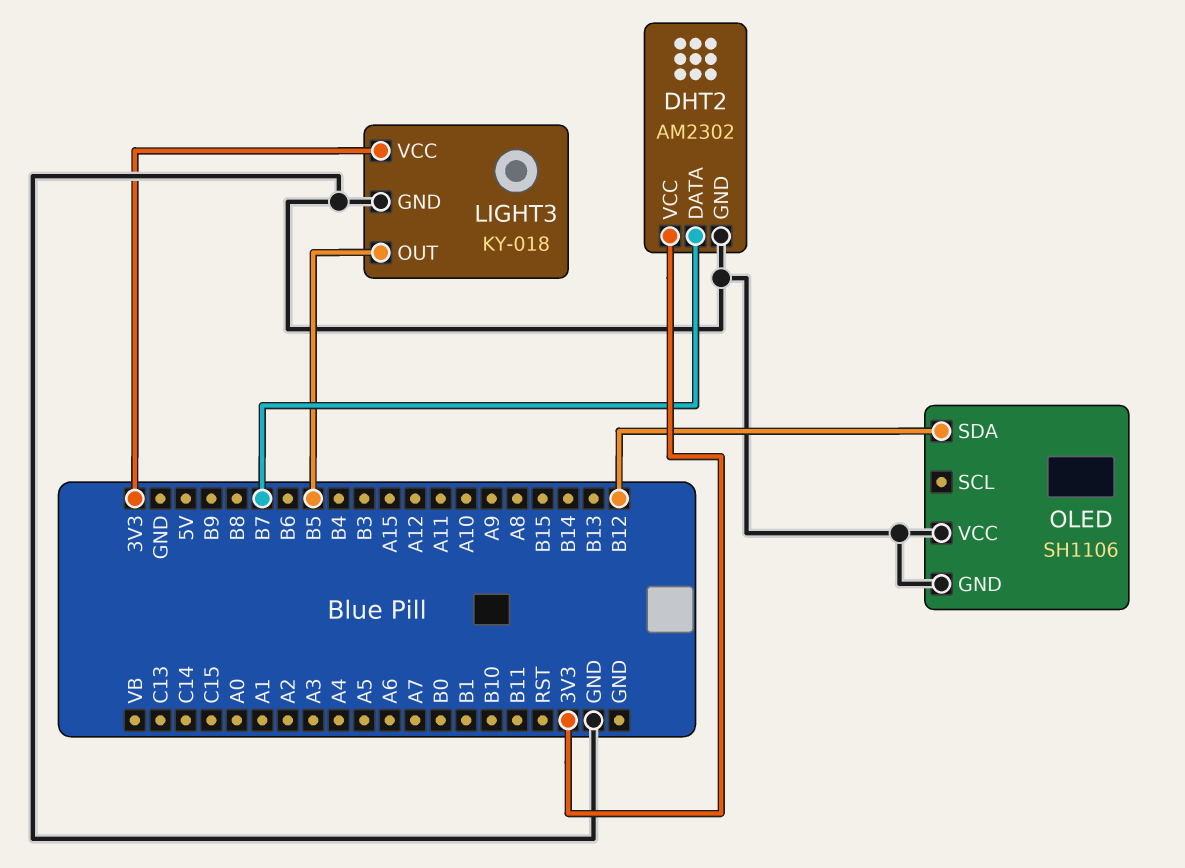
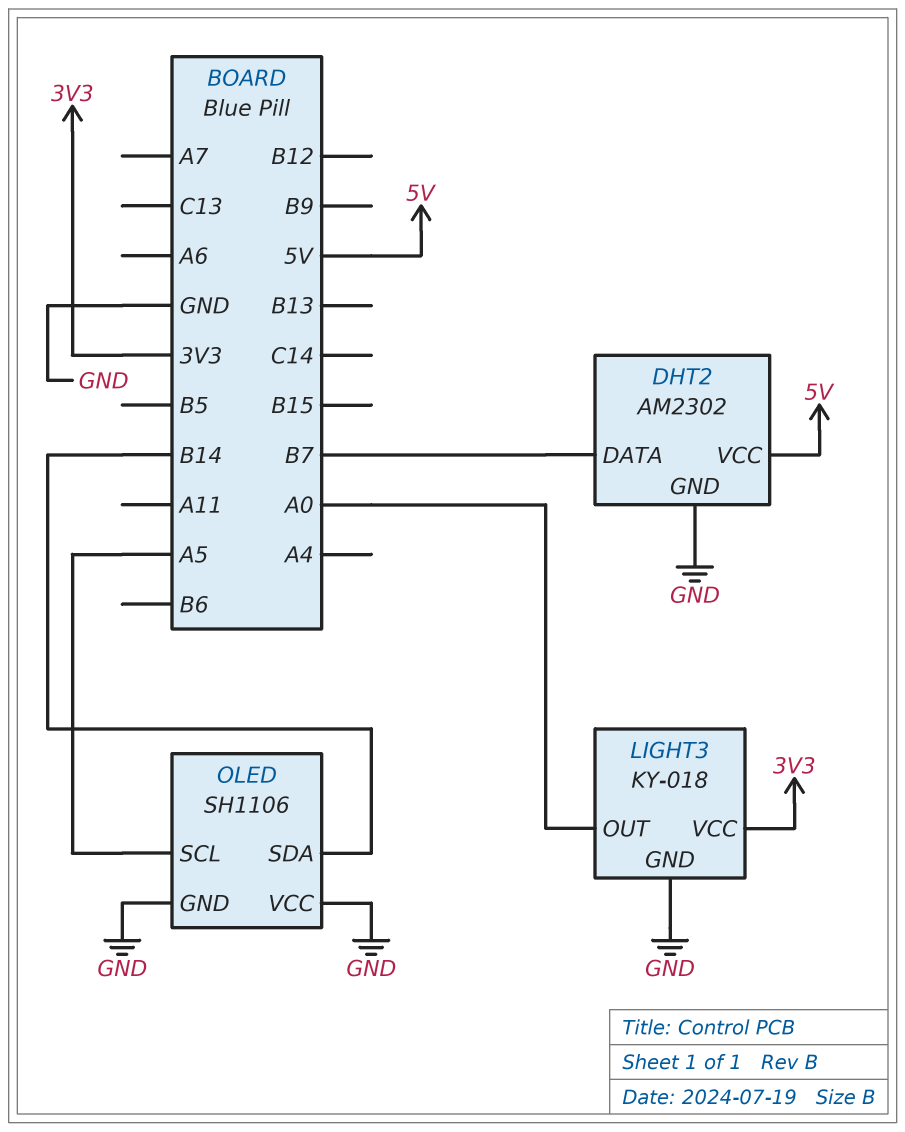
DHT2 pin VCC: 3V3 -> 5V
LIGHT3 pin OUT: B5 -> A0
OLED pin SCL: none -> A5
OLED pin SDA: B12 -> B14

